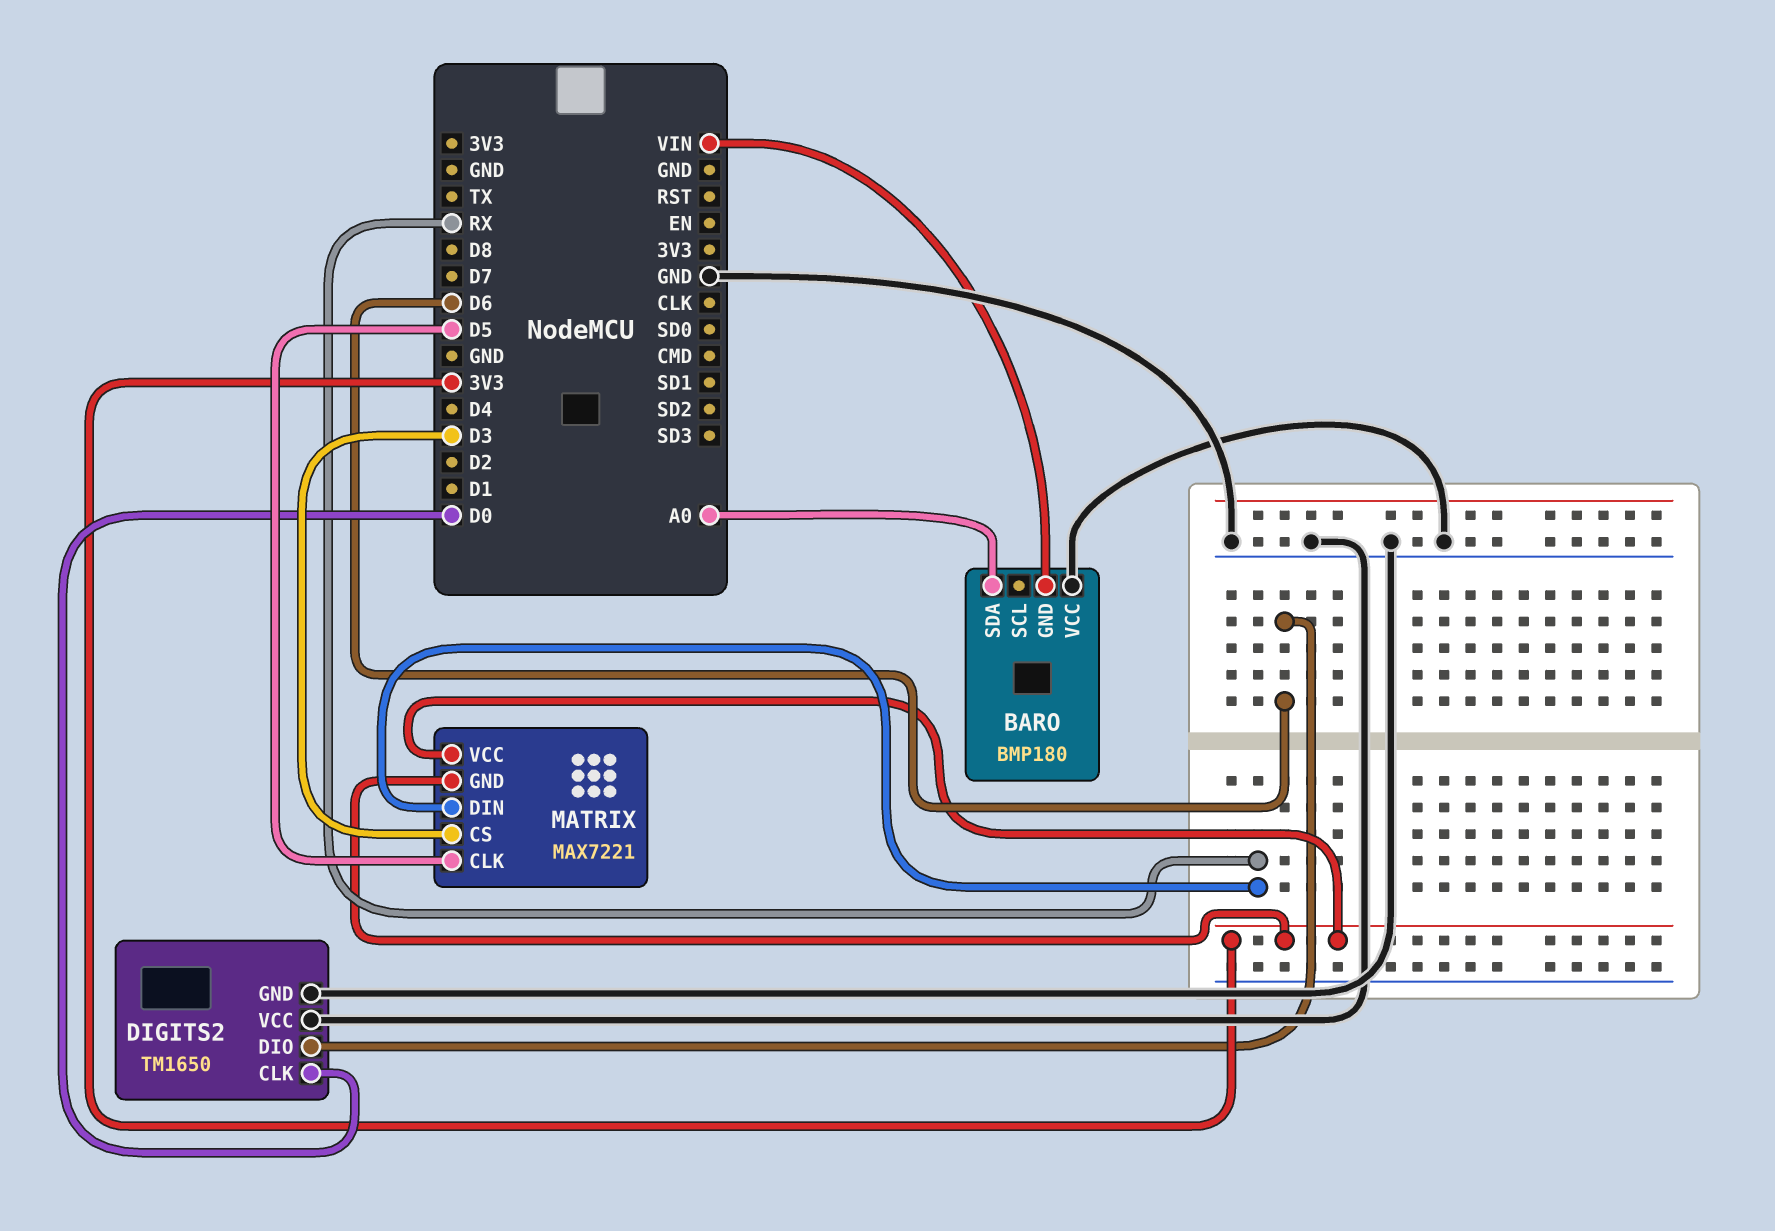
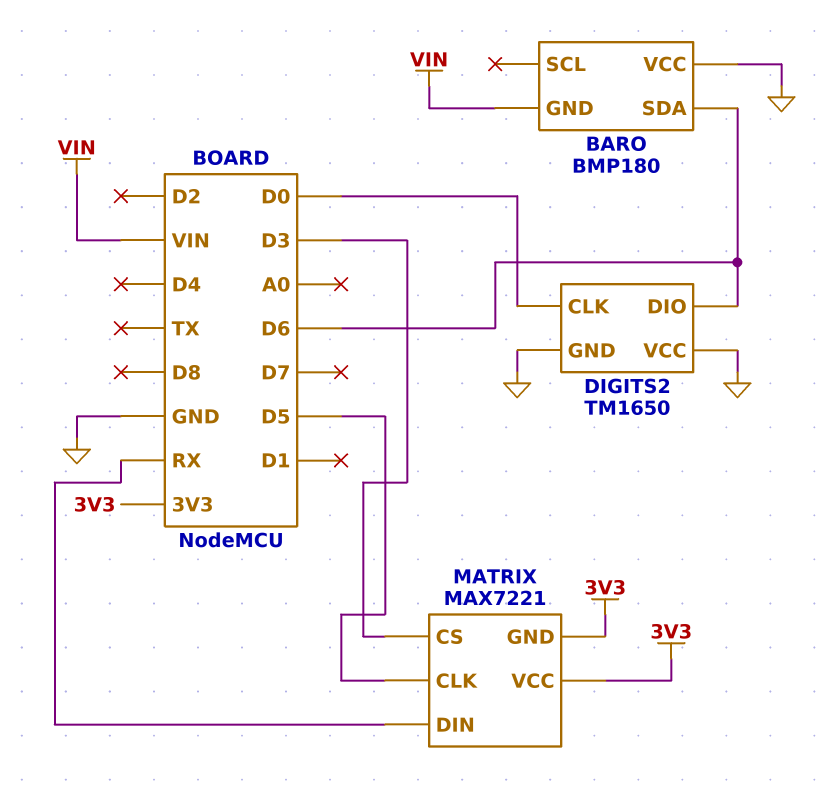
BARO pin SDA: A0 -> D6

